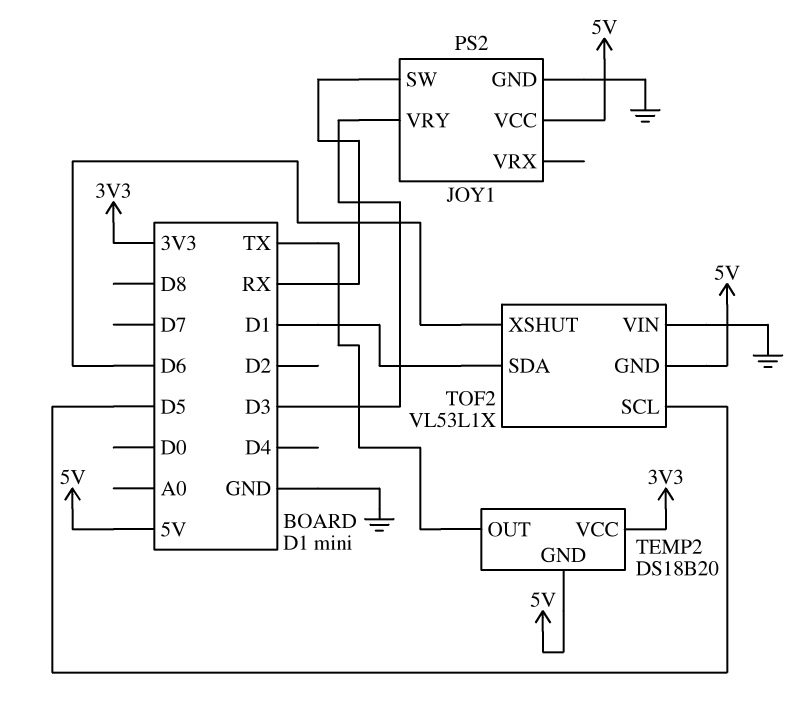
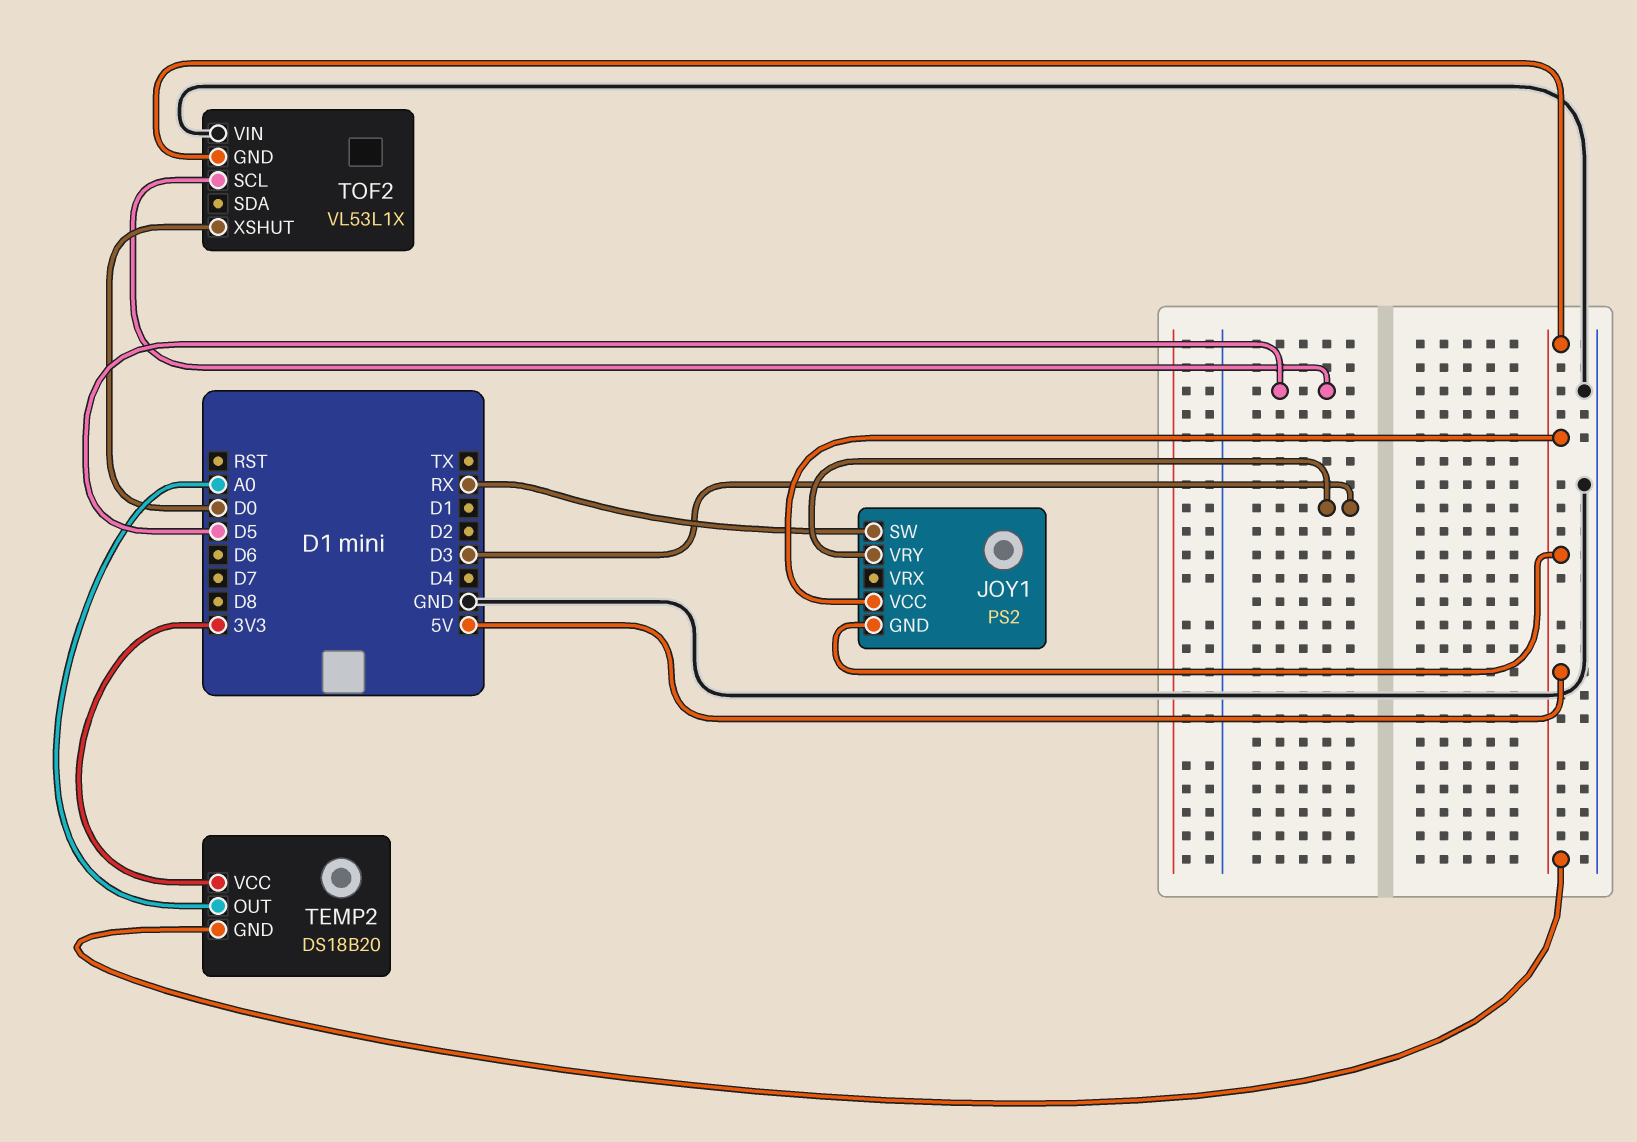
JOY1 pin GND: GND -> 5V
TEMP2 pin OUT: TX -> A0
TOF2 pin SDA: D1 -> none
TOF2 pin XSHUT: D6 -> D0

